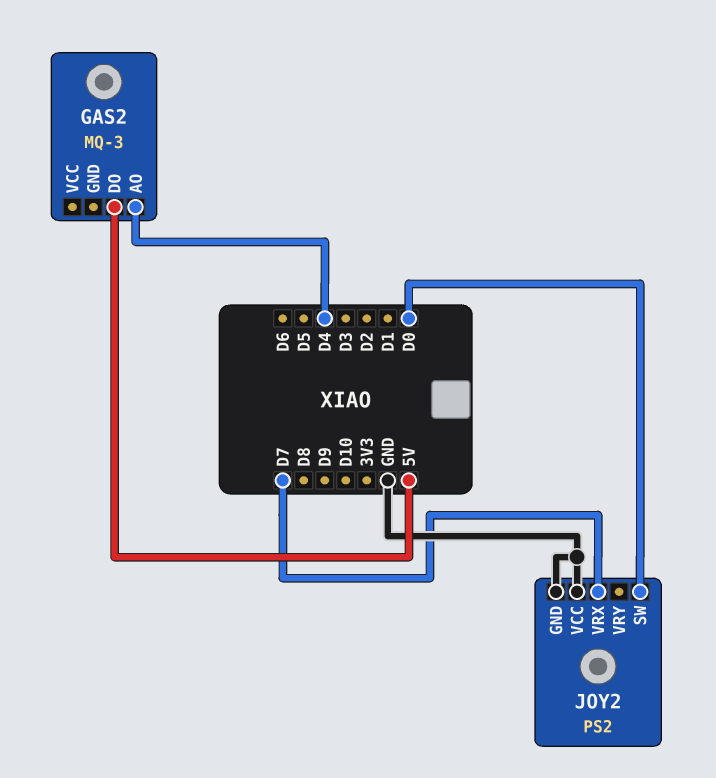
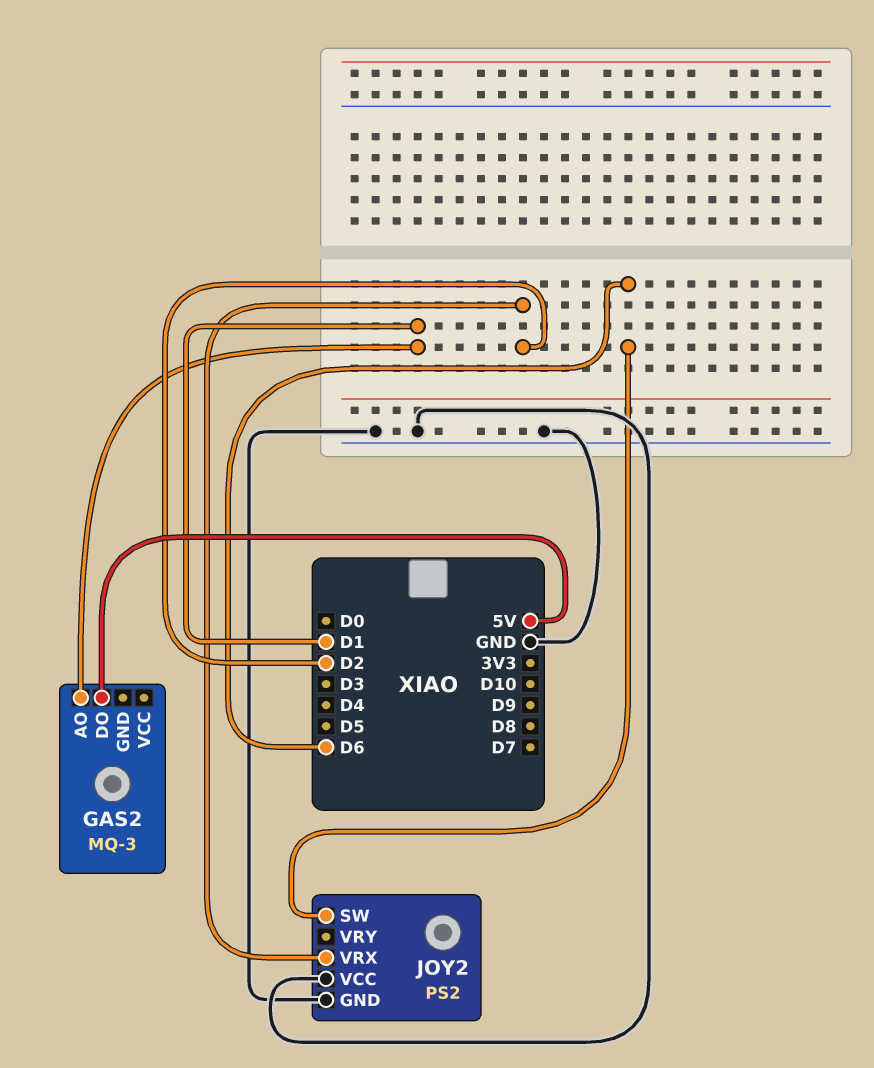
GAS2 pin AO: D4 -> D1
JOY2 pin SW: D0 -> D6
JOY2 pin VRX: D7 -> D2

